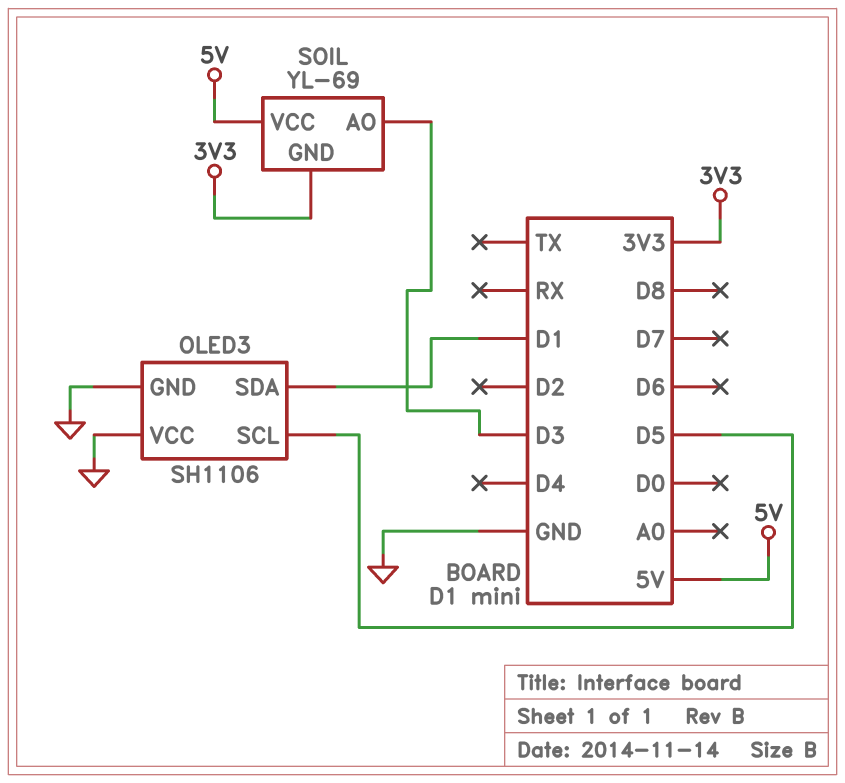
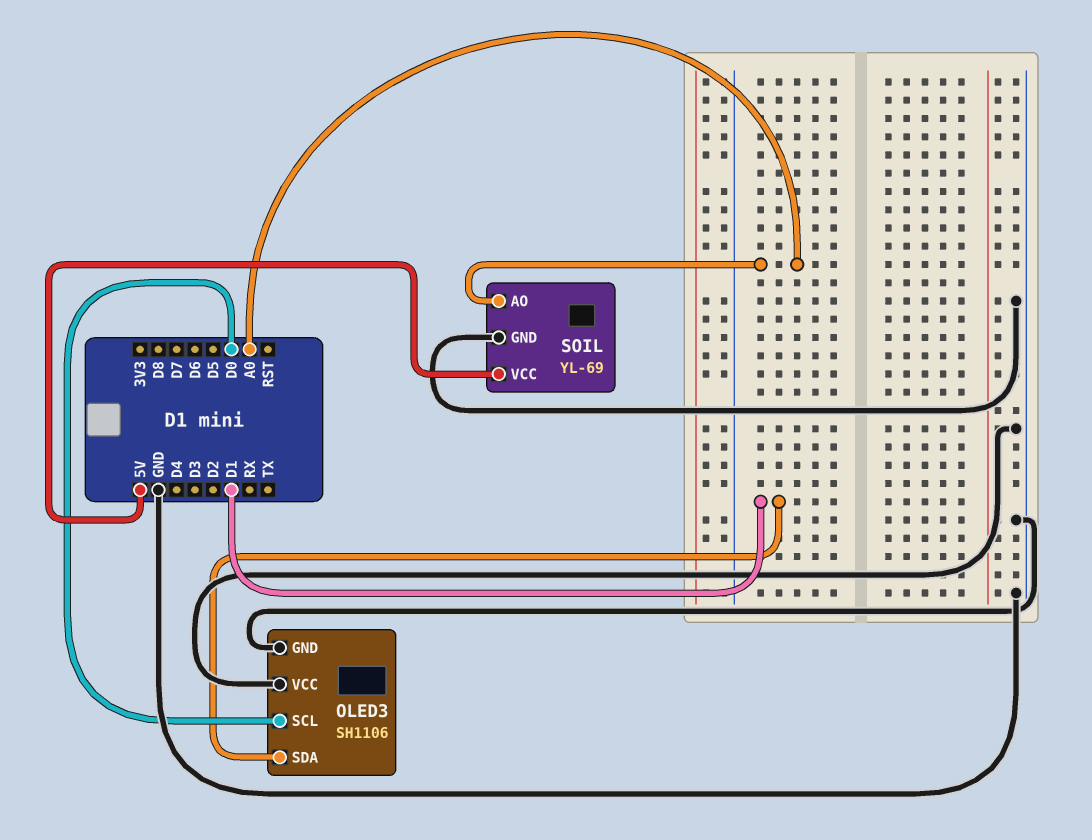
OLED3 pin SCL: D5 -> D0
SOIL pin AO: D3 -> A0
SOIL pin GND: 3V3 -> GND

